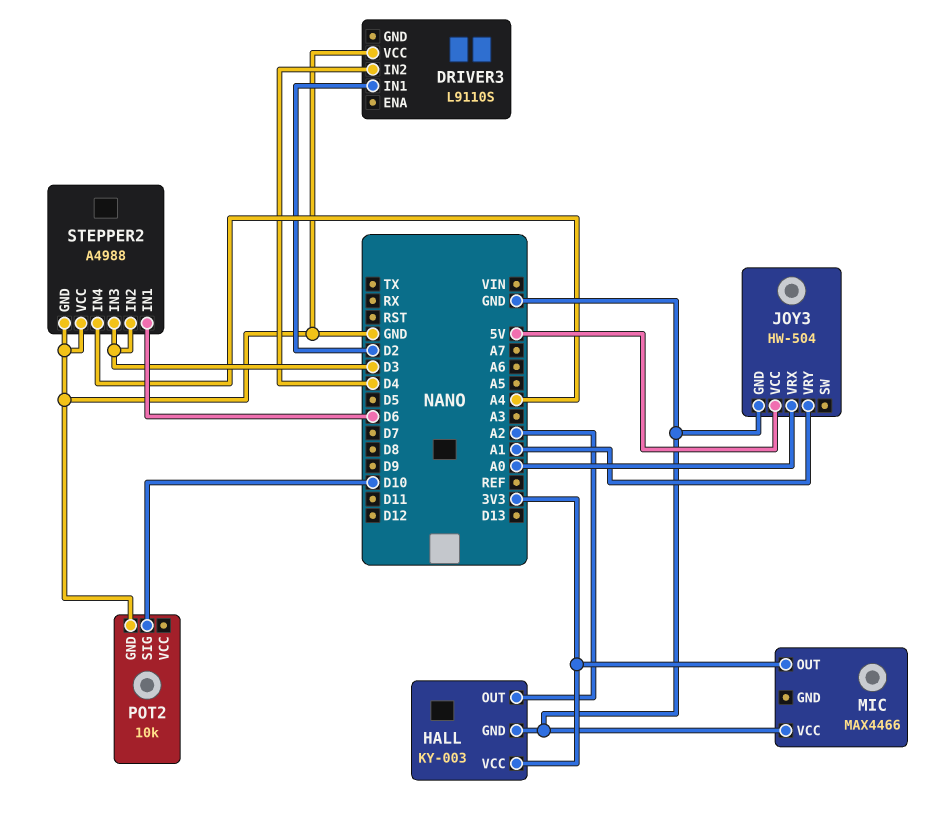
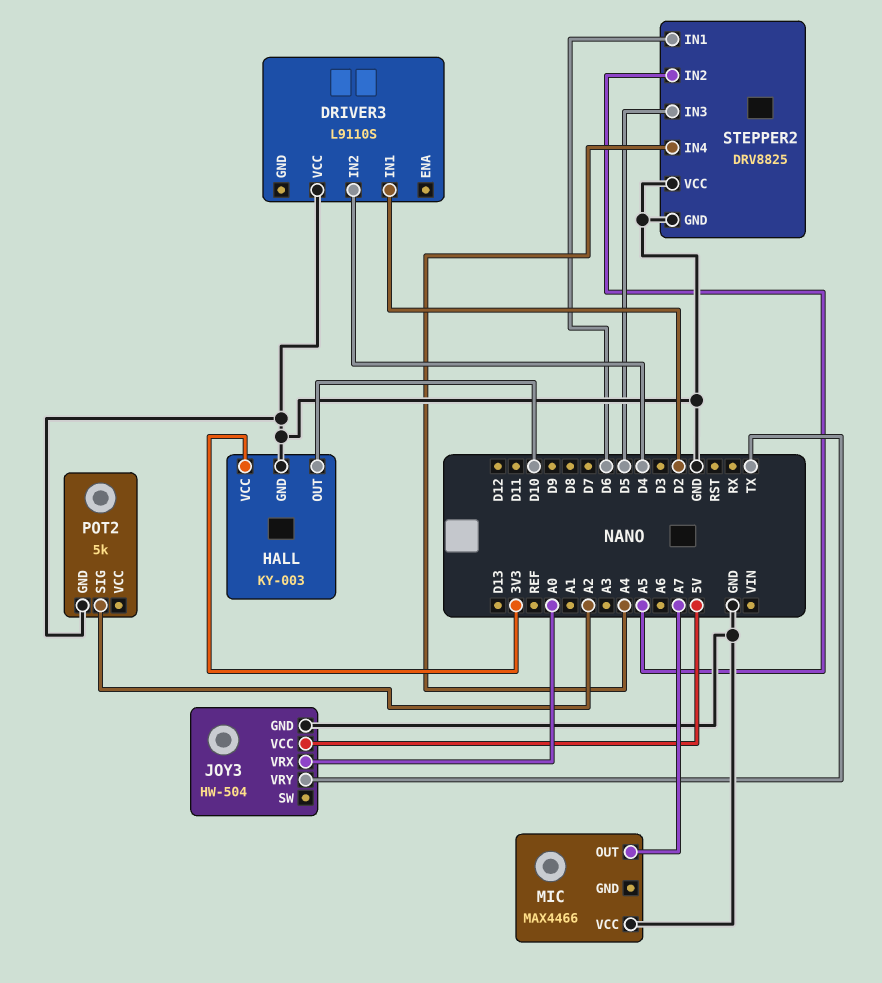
HALL pin OUT: A2 -> D10
JOY3 pin VRY: A1 -> TX
MIC pin OUT: 3V3 -> A7
POT2: 10k -> 5k
POT2 pin SIG: D10 -> A2
STEPPER2: A4988 -> DRV8825
STEPPER2 pin IN2: D3 -> A5
STEPPER2 pin IN3: D3 -> D5

